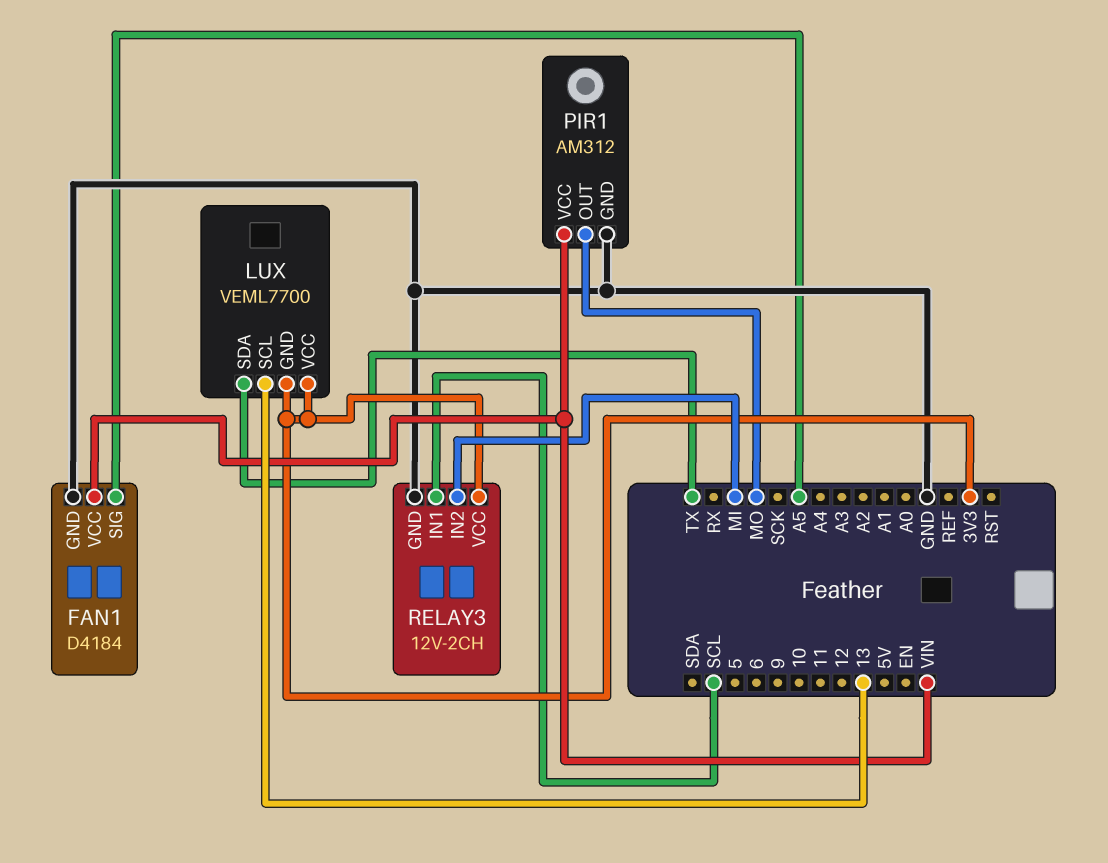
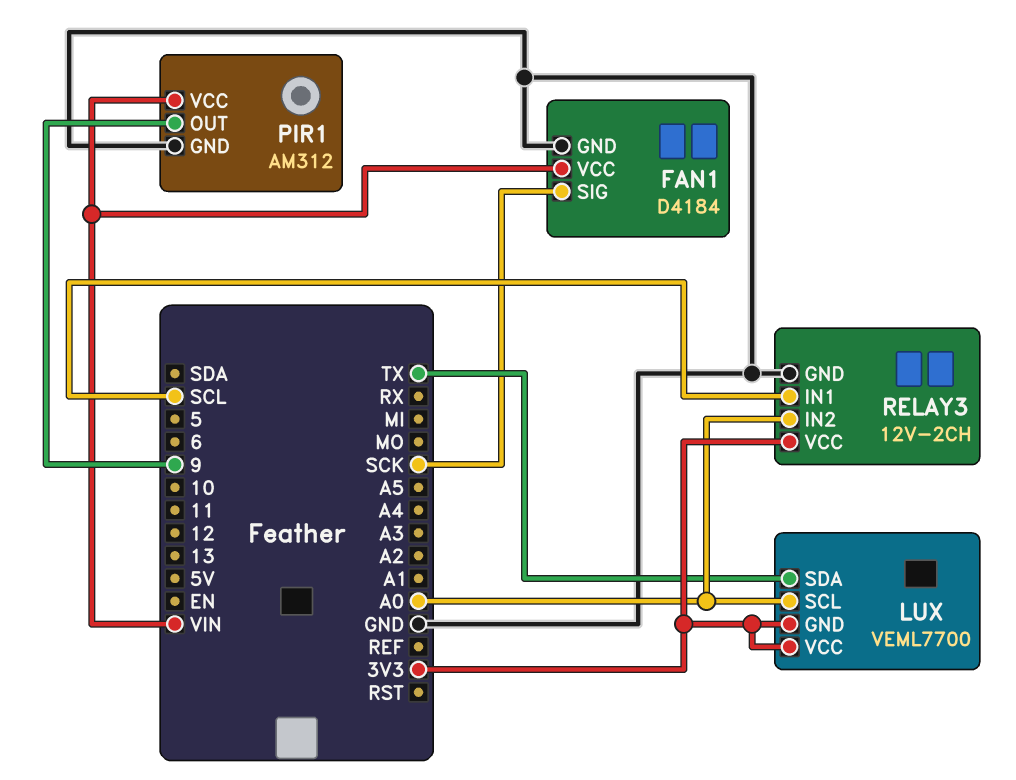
FAN1 pin SIG: A5 -> SCK
LUX pin SCL: 13 -> A0
PIR1 pin OUT: MO -> 9
RELAY3 pin IN2: MI -> A0

